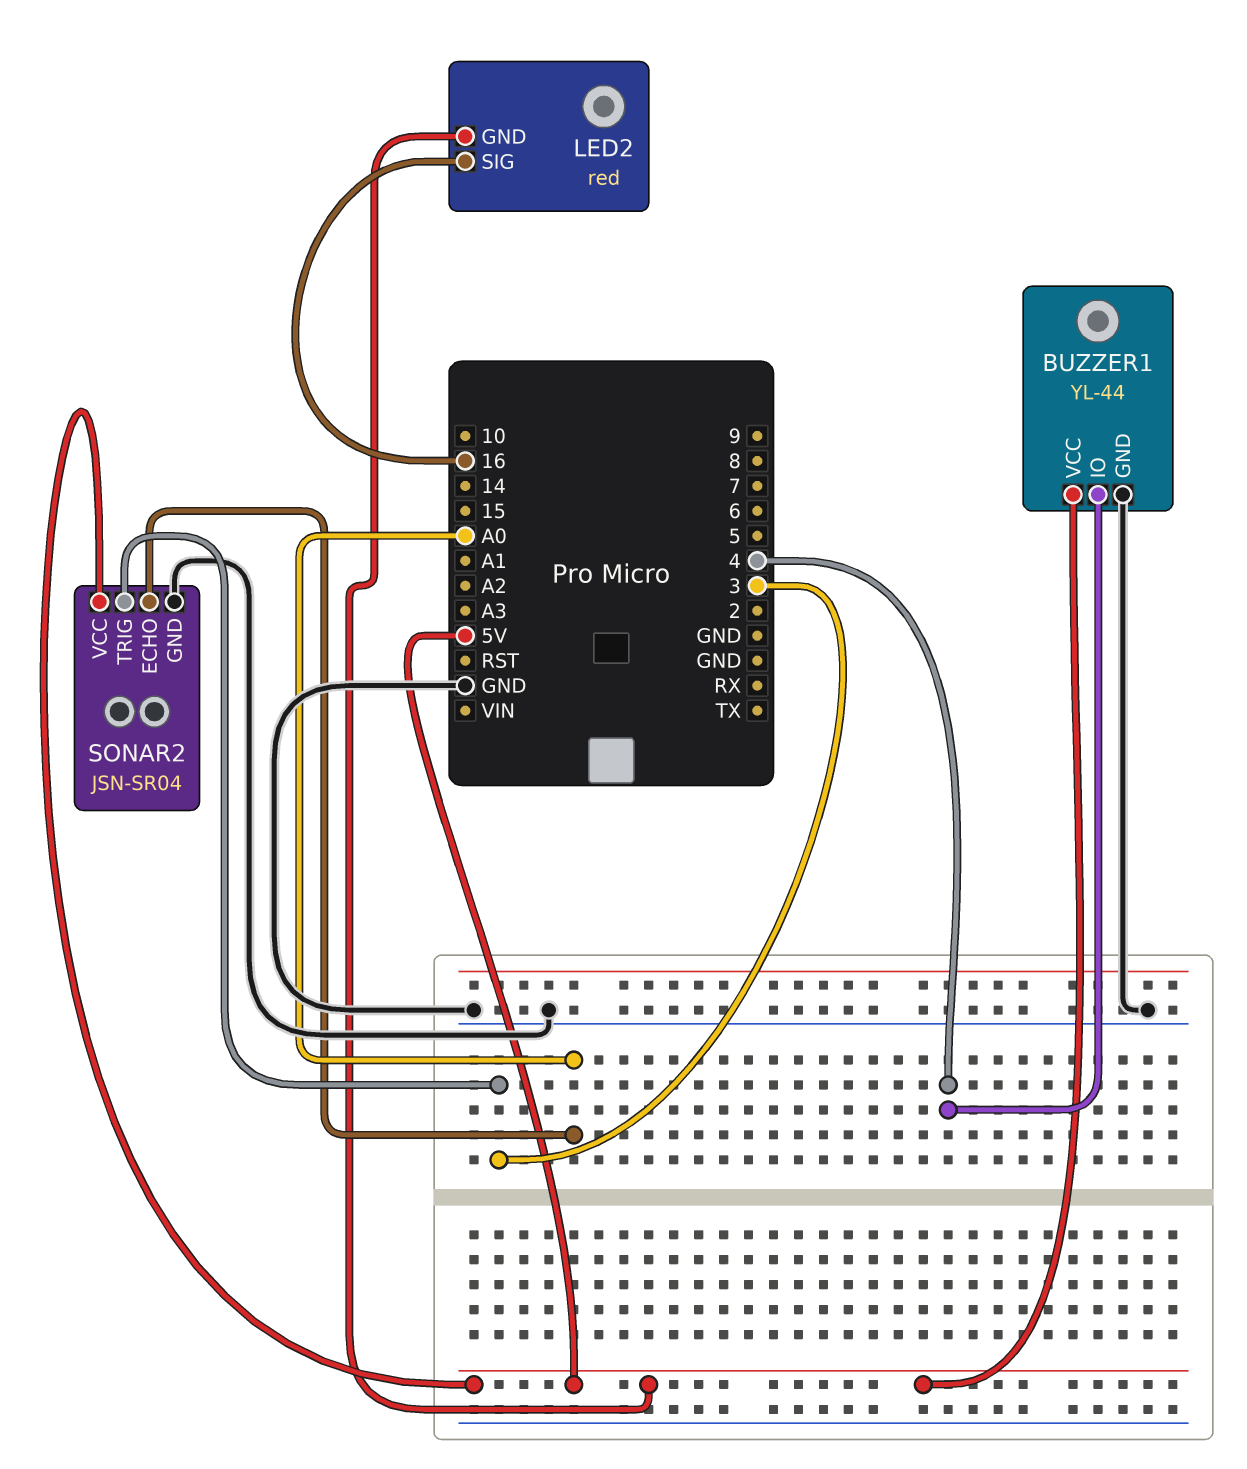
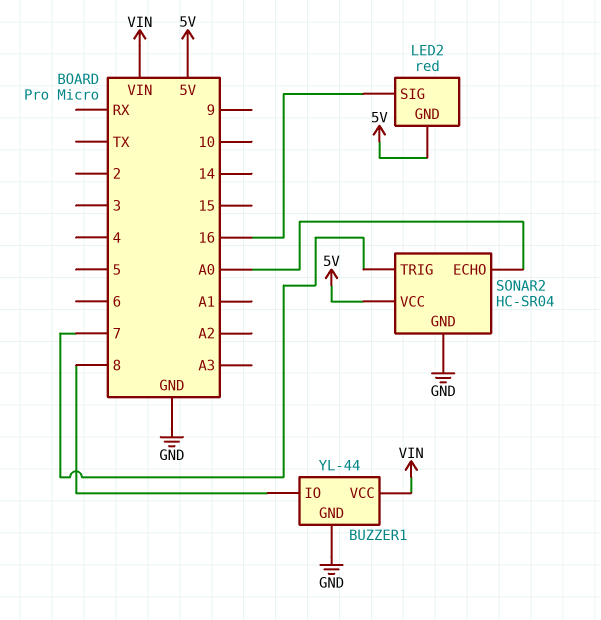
BUZZER1 pin IO: 4 -> 8
BUZZER1 pin VCC: 5V -> VIN
SONAR2: JSN-SR04 -> HC-SR04
SONAR2 pin TRIG: 3 -> 7

